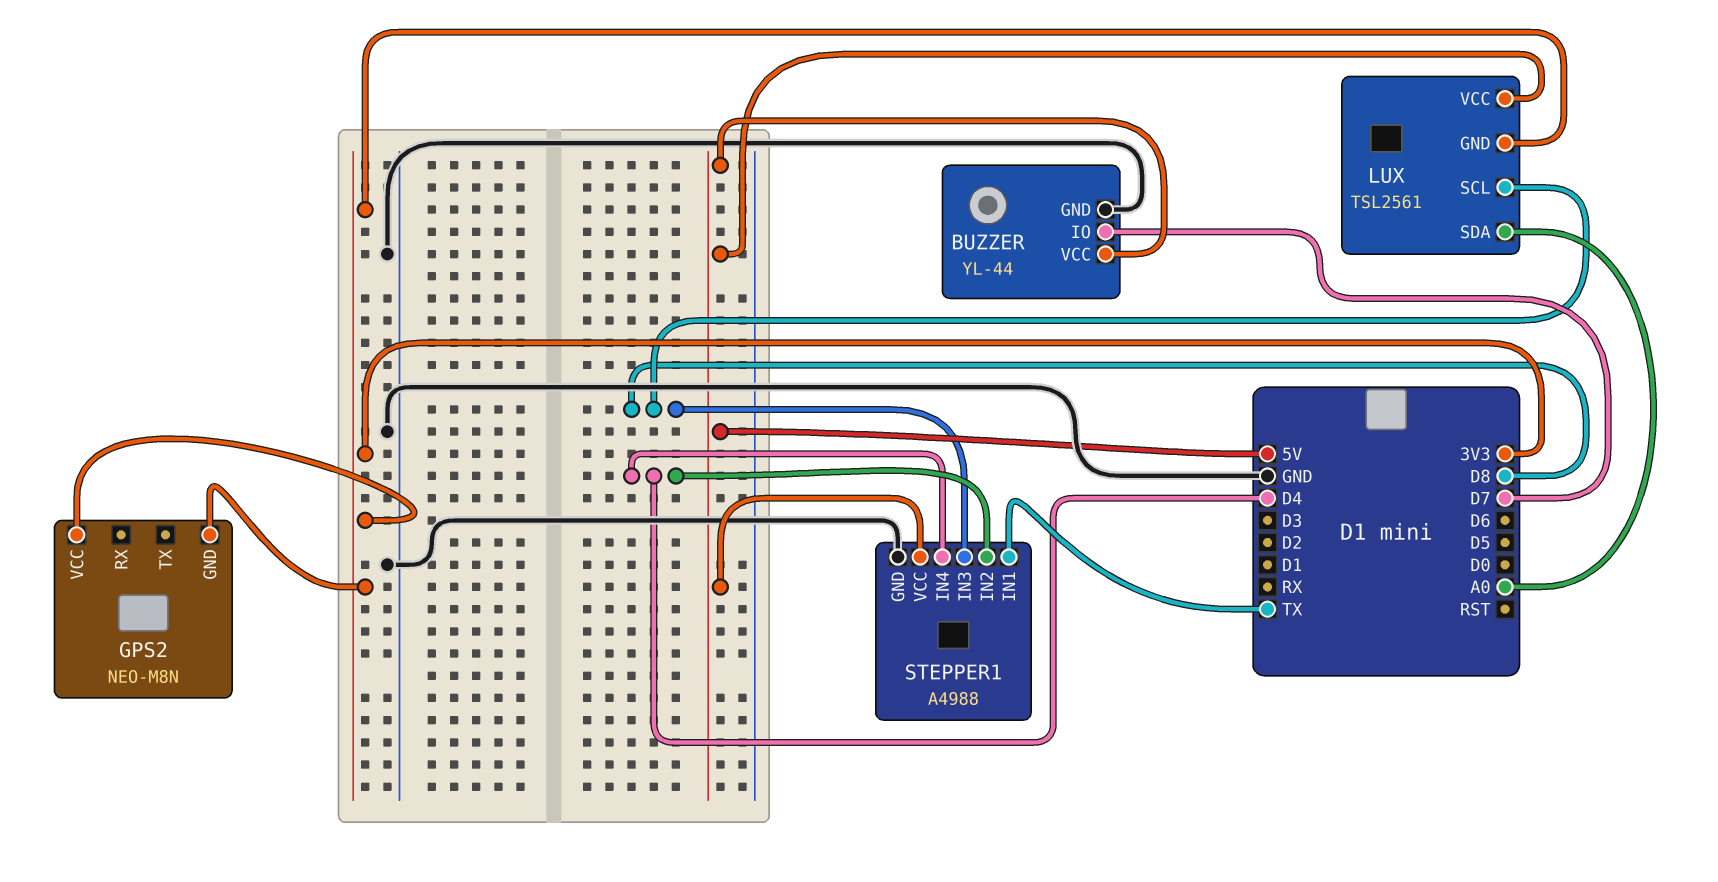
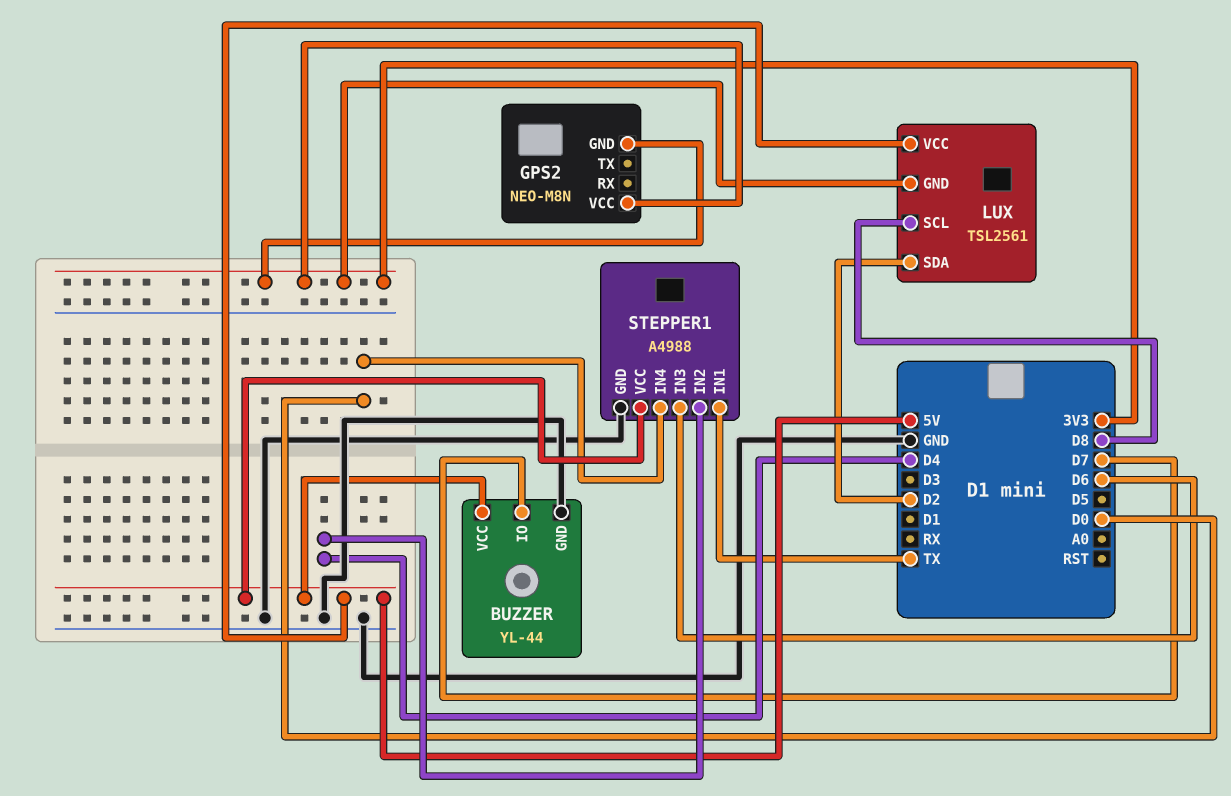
LUX pin SDA: A0 -> D2
STEPPER1 pin IN3: D8 -> D6
STEPPER1 pin IN4: D4 -> D0

